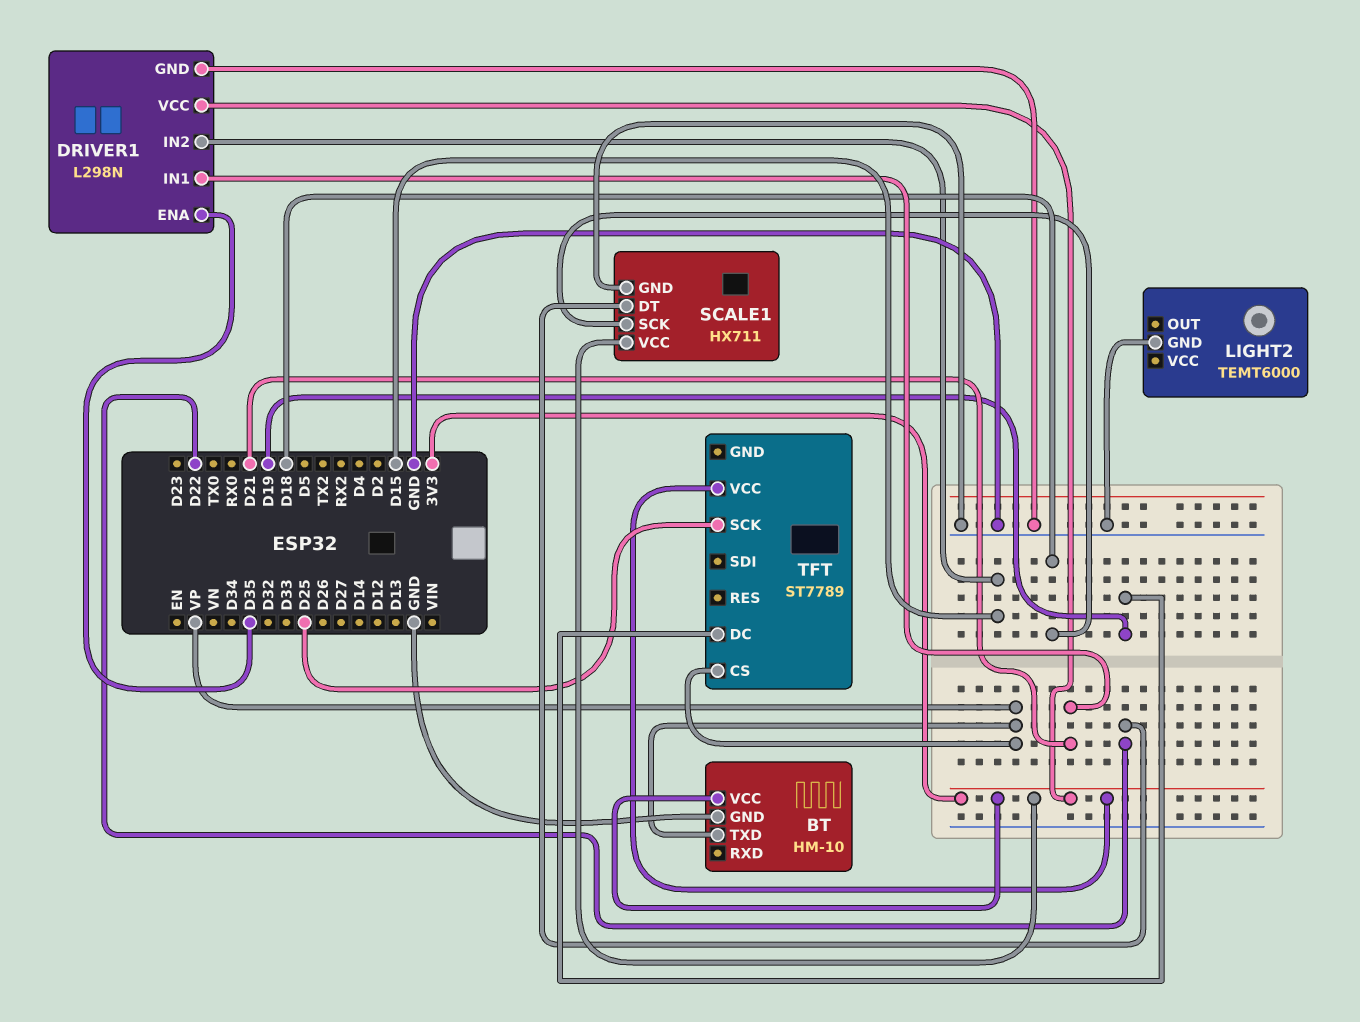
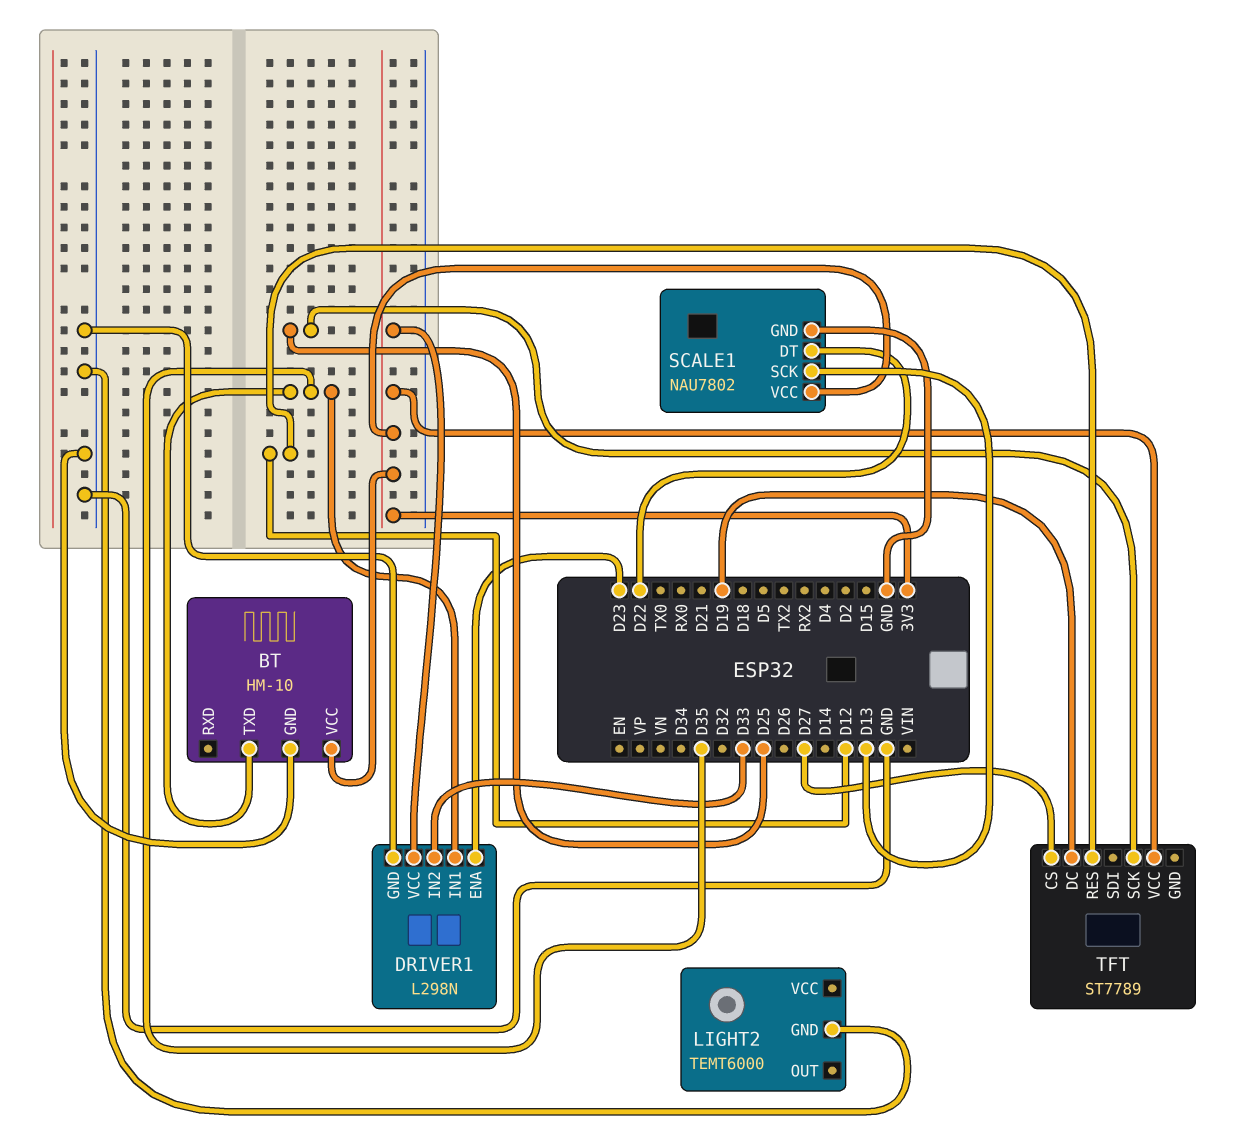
BT pin TXD: VP -> D35
DRIVER1 pin ENA: D35 -> D23
DRIVER1 pin IN1: D21 -> D35
DRIVER1 pin IN2: D15 -> D33
SCALE1: HX711 -> NAU7802
SCALE1 pin SCK: D18 -> D13
TFT pin CS: VP -> D27
TFT pin RES: none -> D12

